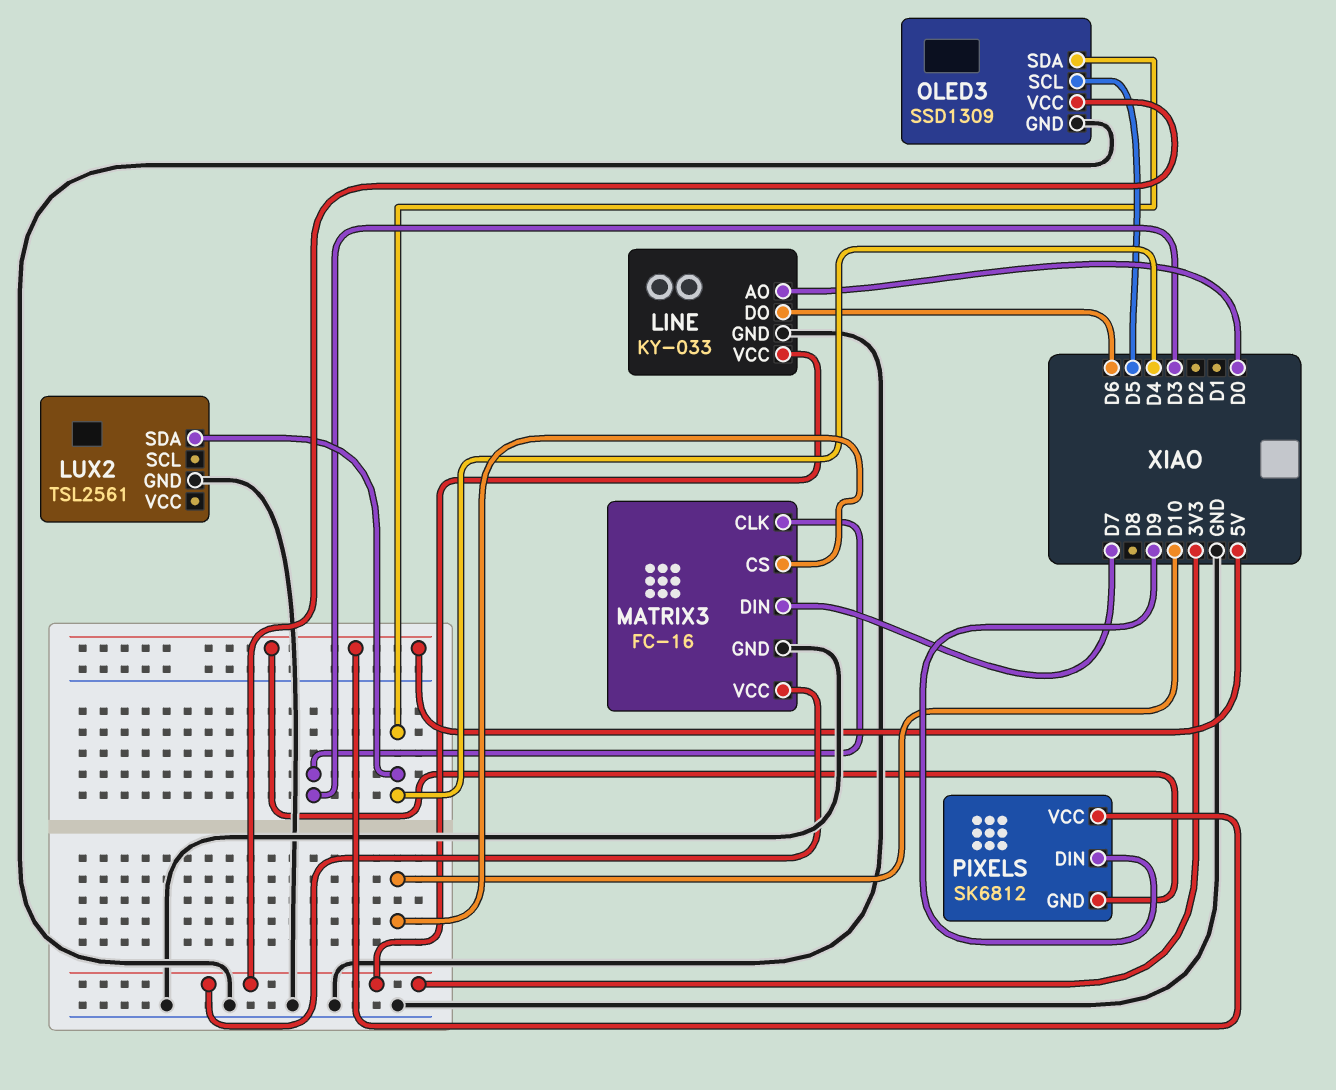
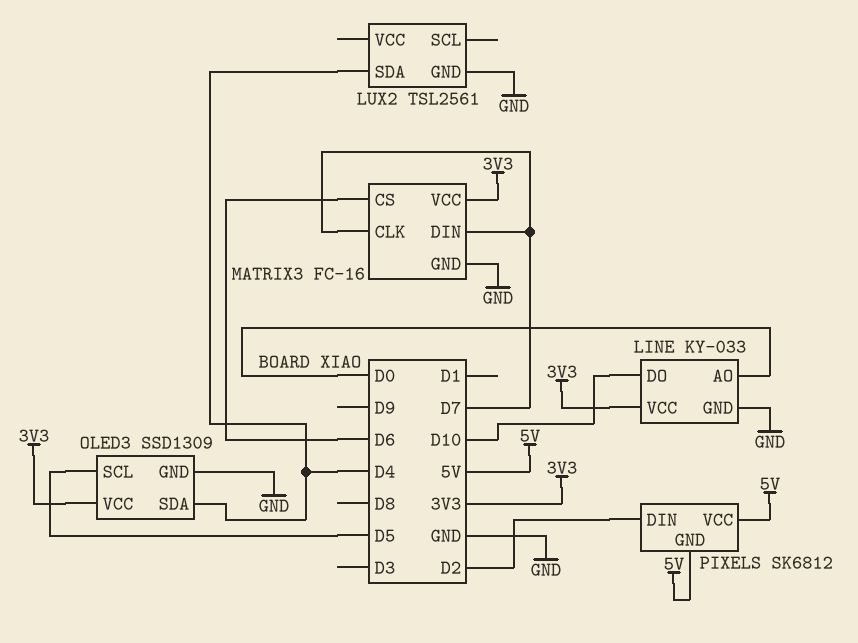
LINE pin DO: D6 -> D10
MATRIX3 pin CLK: D3 -> D7
MATRIX3 pin CS: D10 -> D6
PIXELS pin DIN: D9 -> D2

